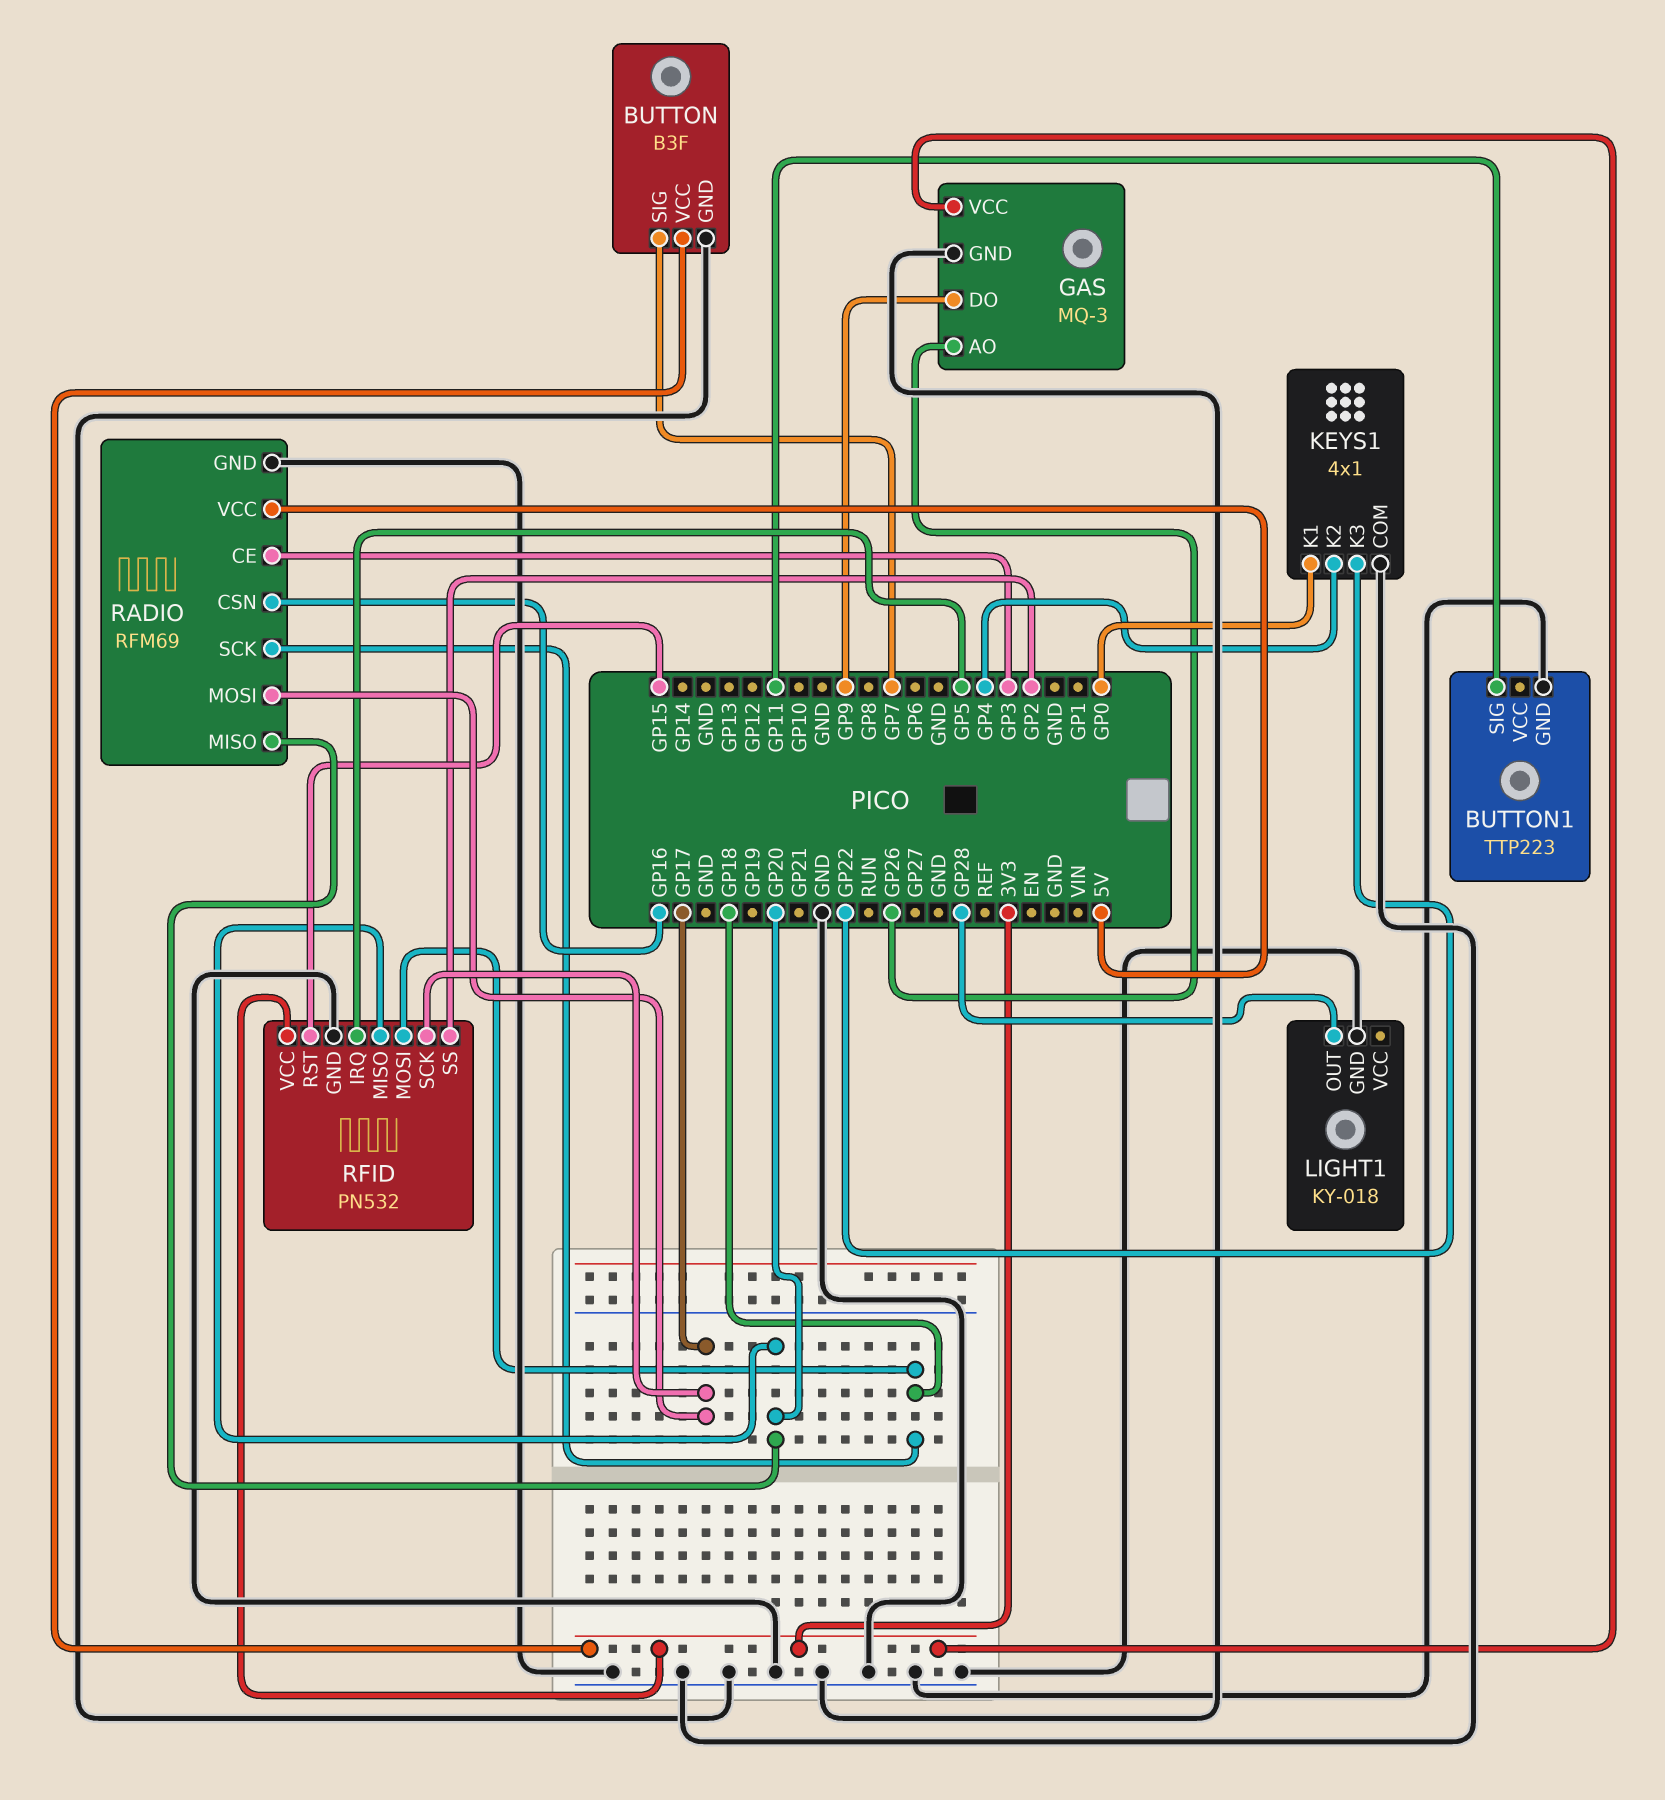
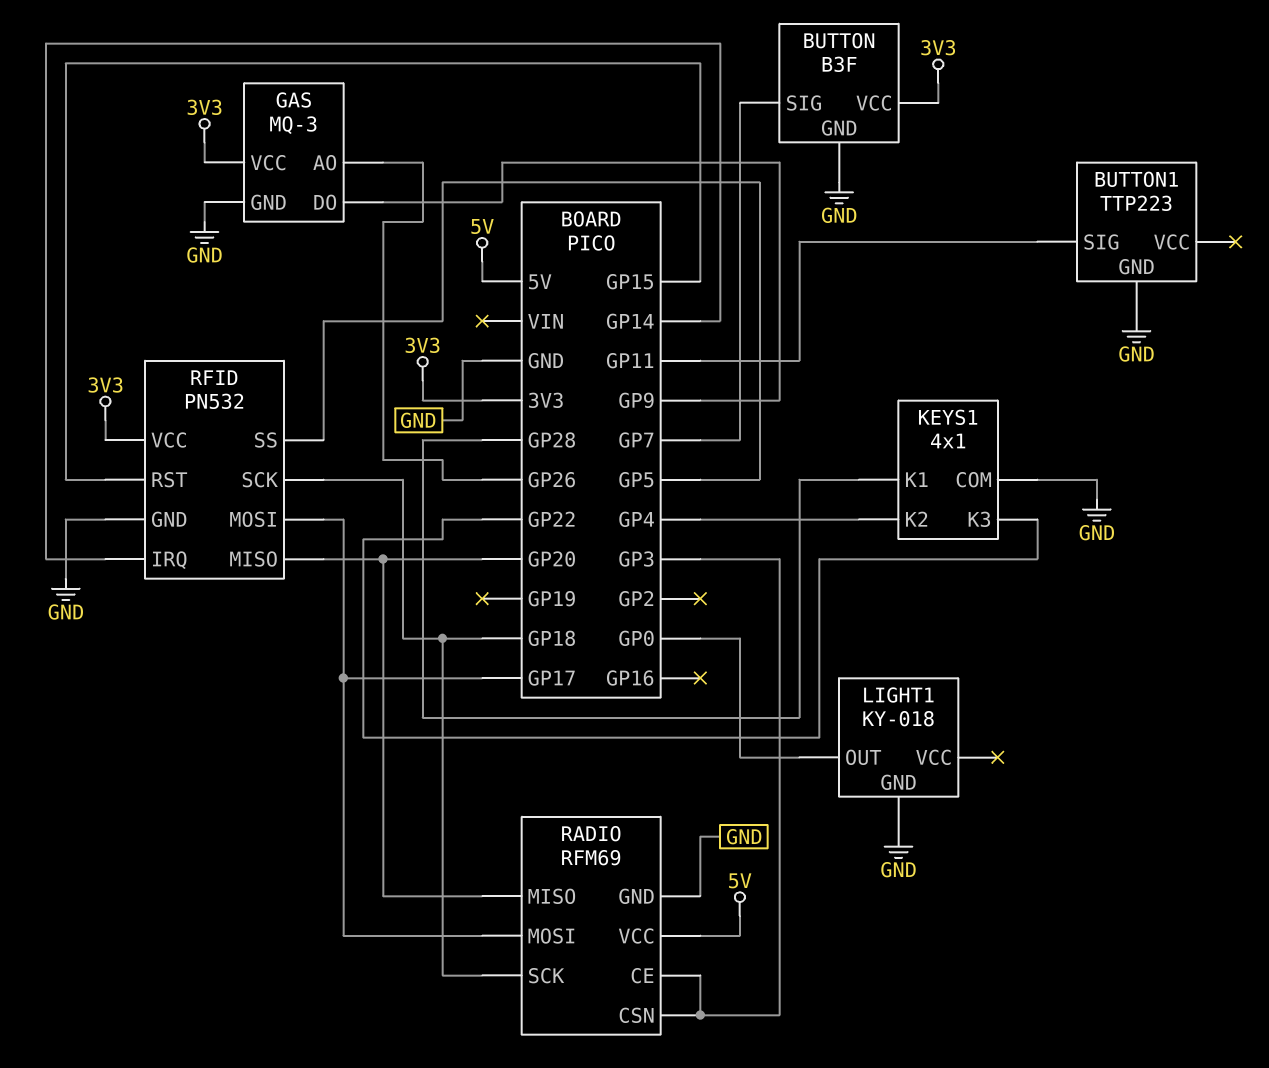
KEYS1 pin K1: GP0 -> GP28
LIGHT1 pin OUT: GP28 -> GP0
RADIO pin CSN: GP16 -> GP3
RFID pin IRQ: GP5 -> GP14
RFID pin MOSI: GP18 -> GP17
RFID pin SCK: GP17 -> GP18
RFID pin SS: GP2 -> GP5

